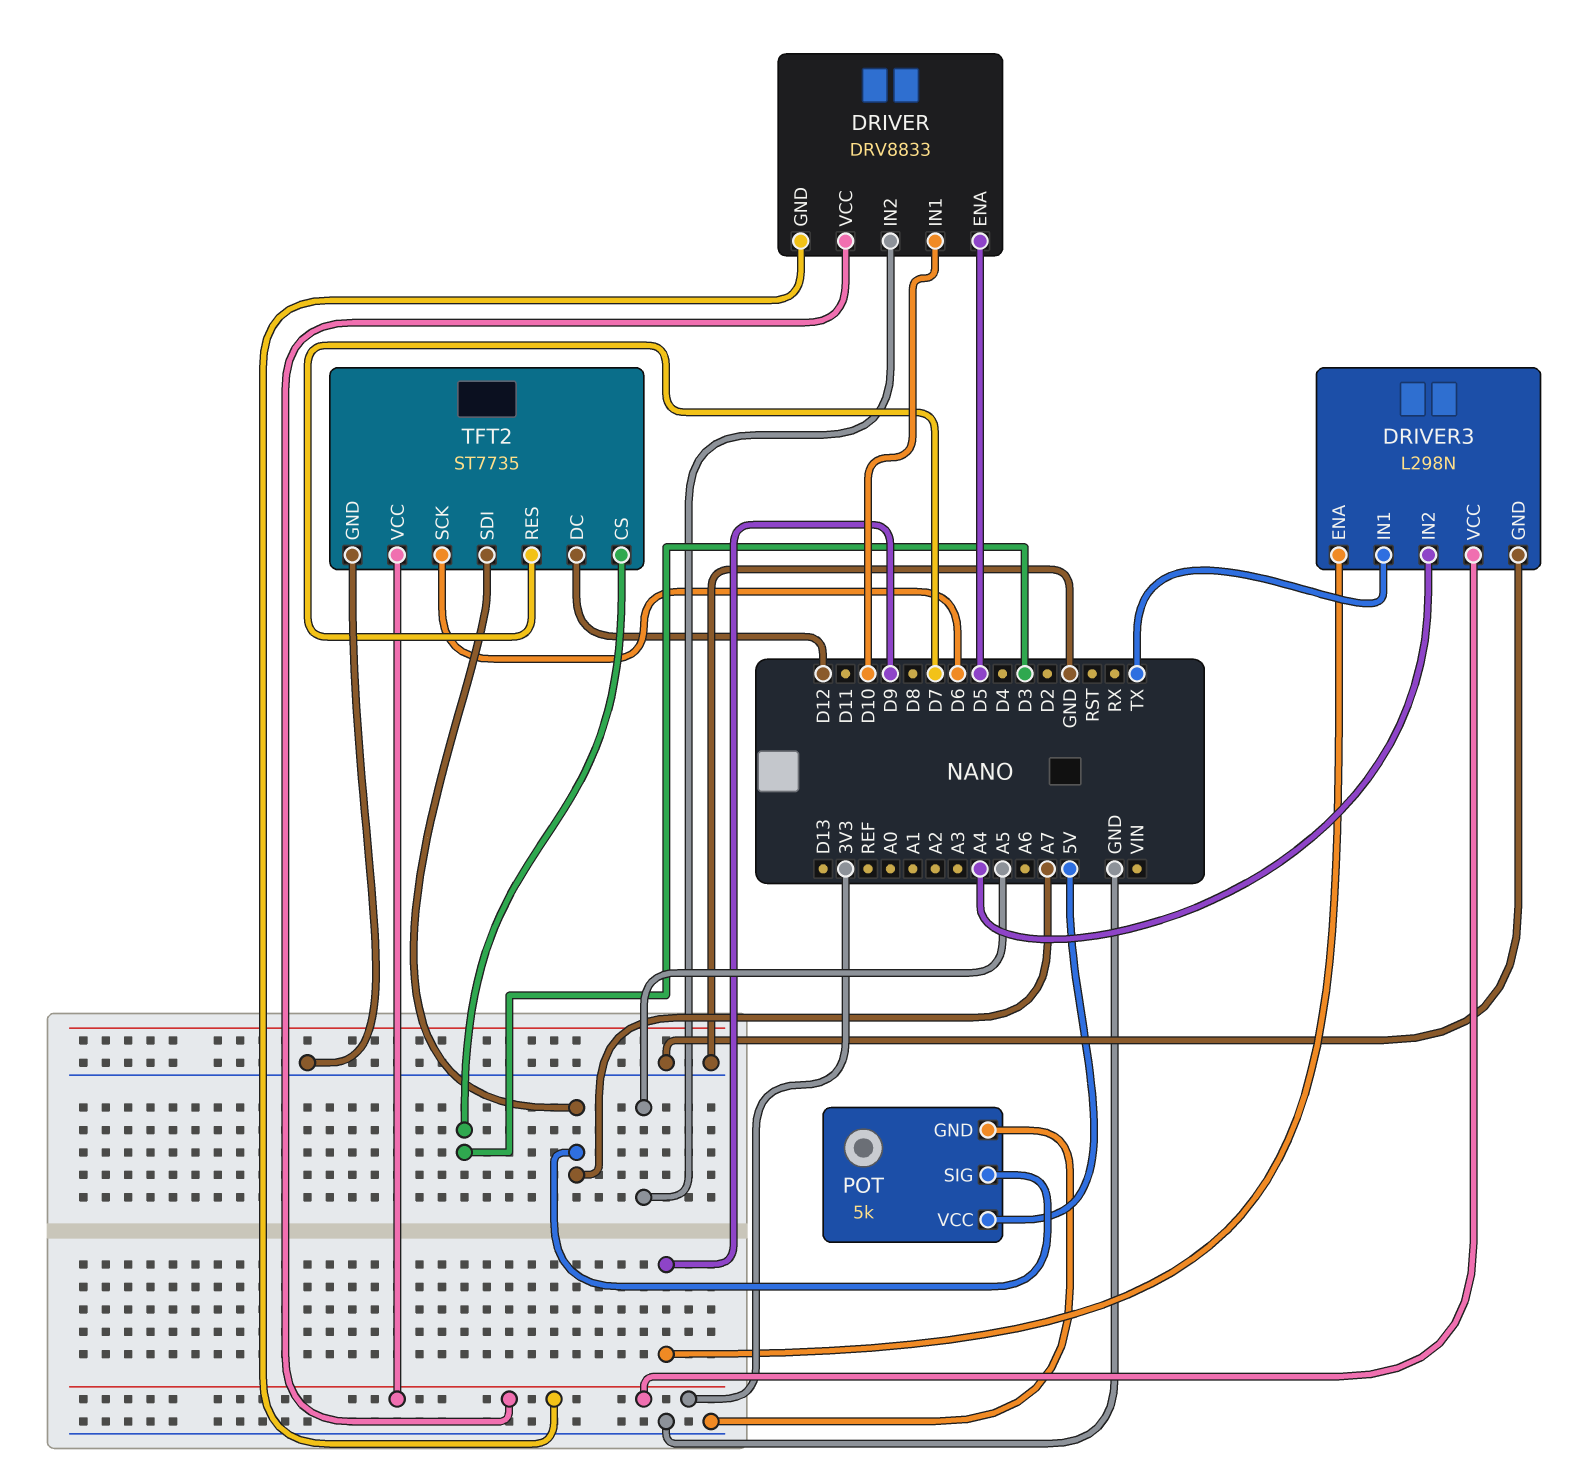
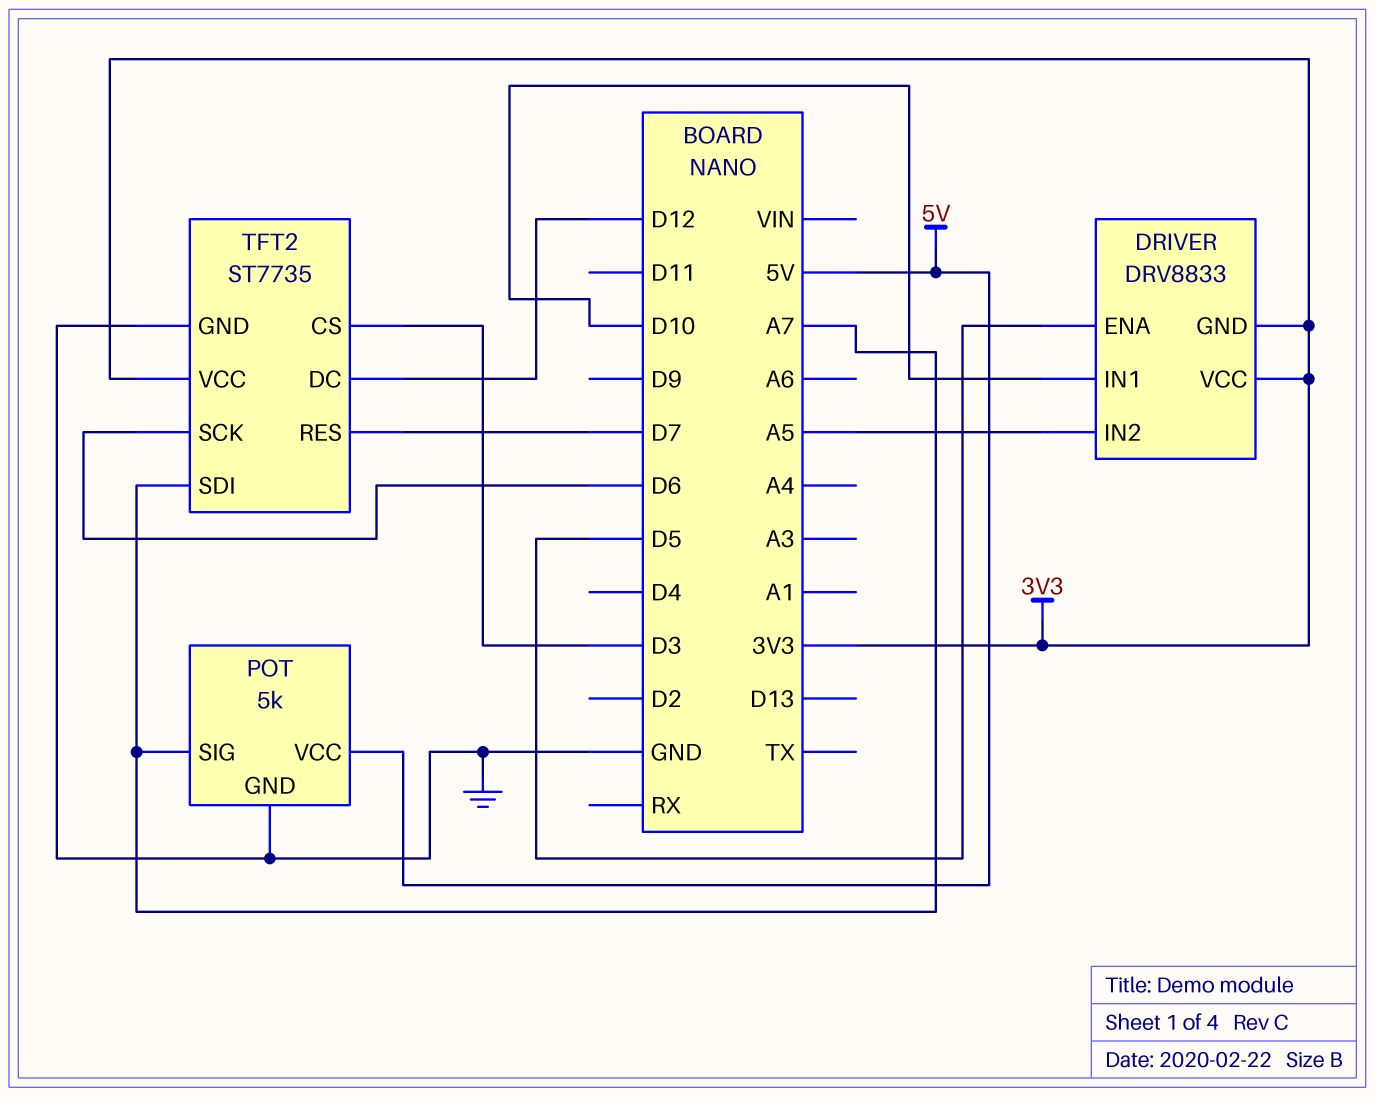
DRIVER3: L298N -> none
DRIVER3 pin ENA: D9 -> none
DRIVER3 pin GND: GND -> none
DRIVER3 pin IN1: TX -> none
DRIVER3 pin IN2: A4 -> none
DRIVER3 pin VCC: 3V3 -> none

